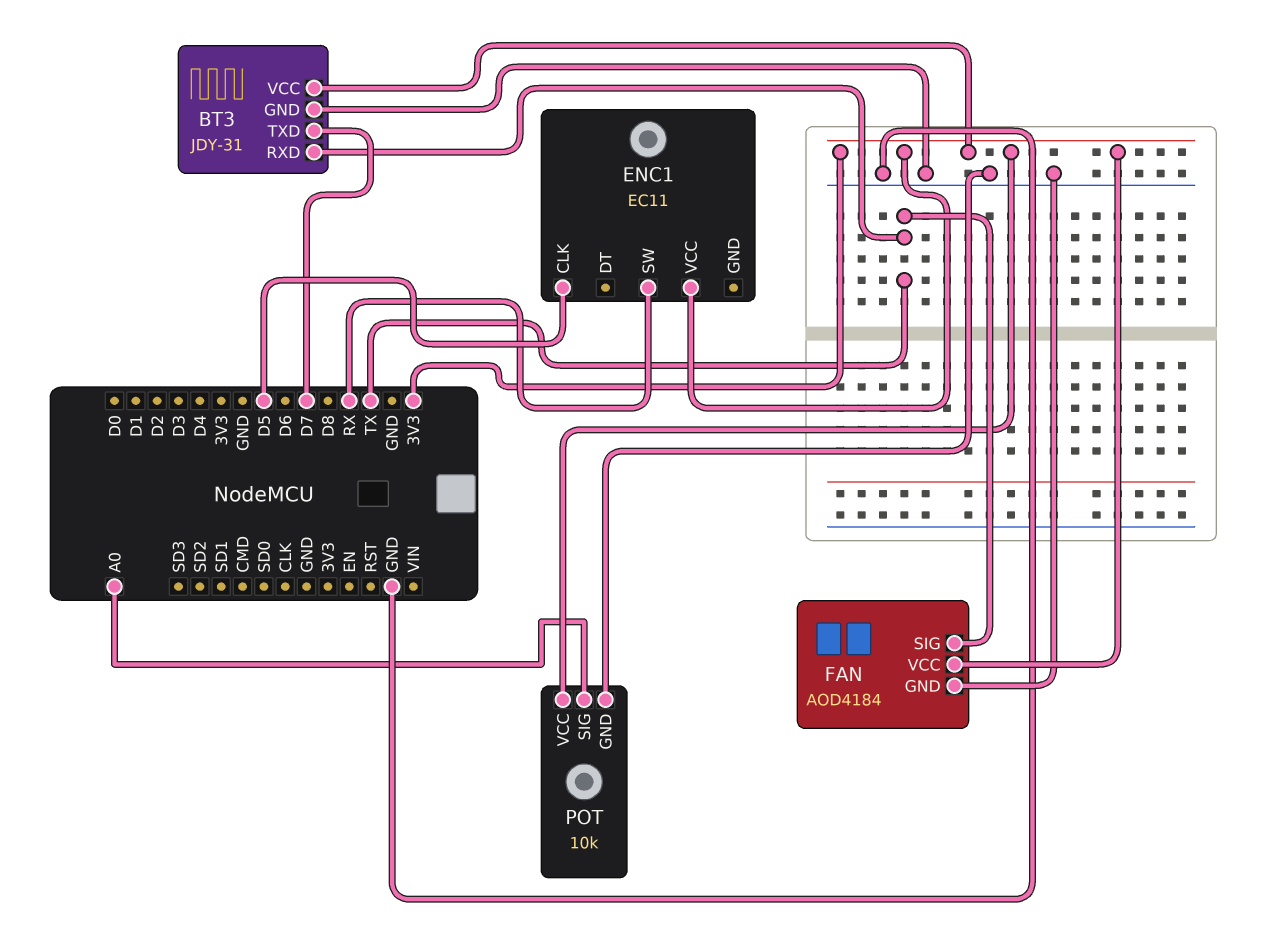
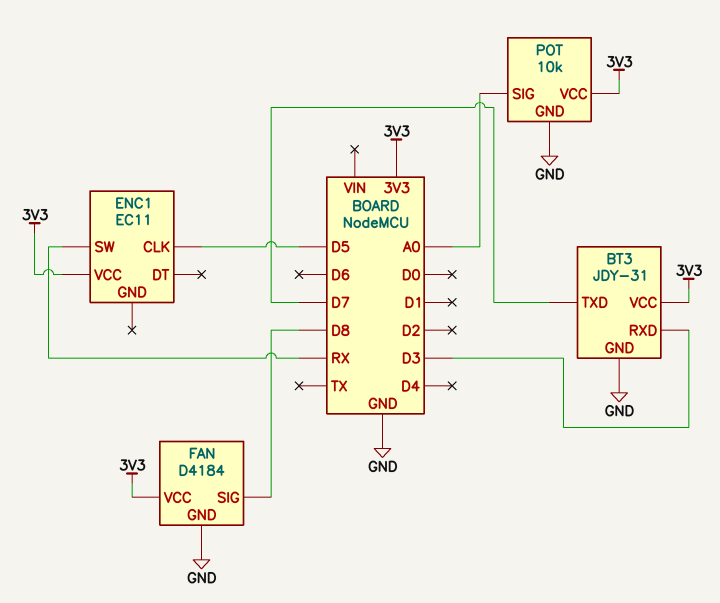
BT3 pin RXD: TX -> D3
FAN: AOD4184 -> D4184
FAN pin SIG: TX -> D8

